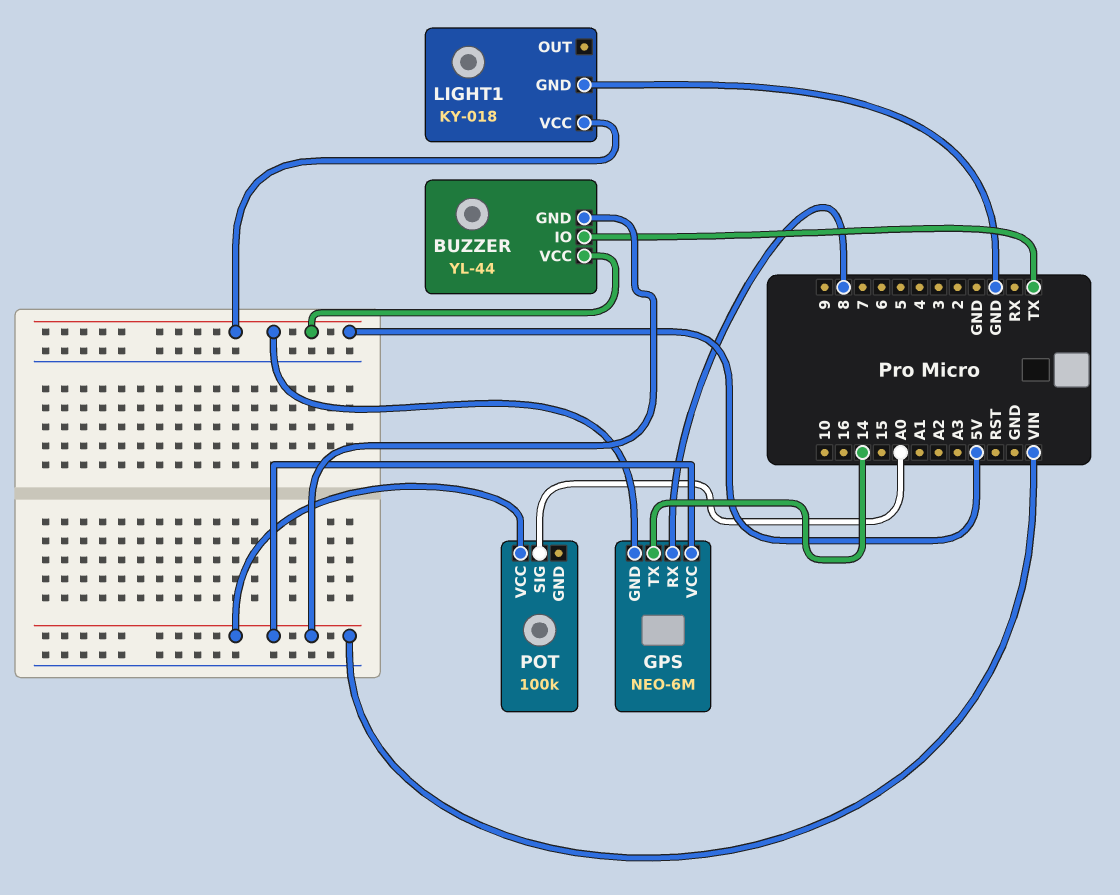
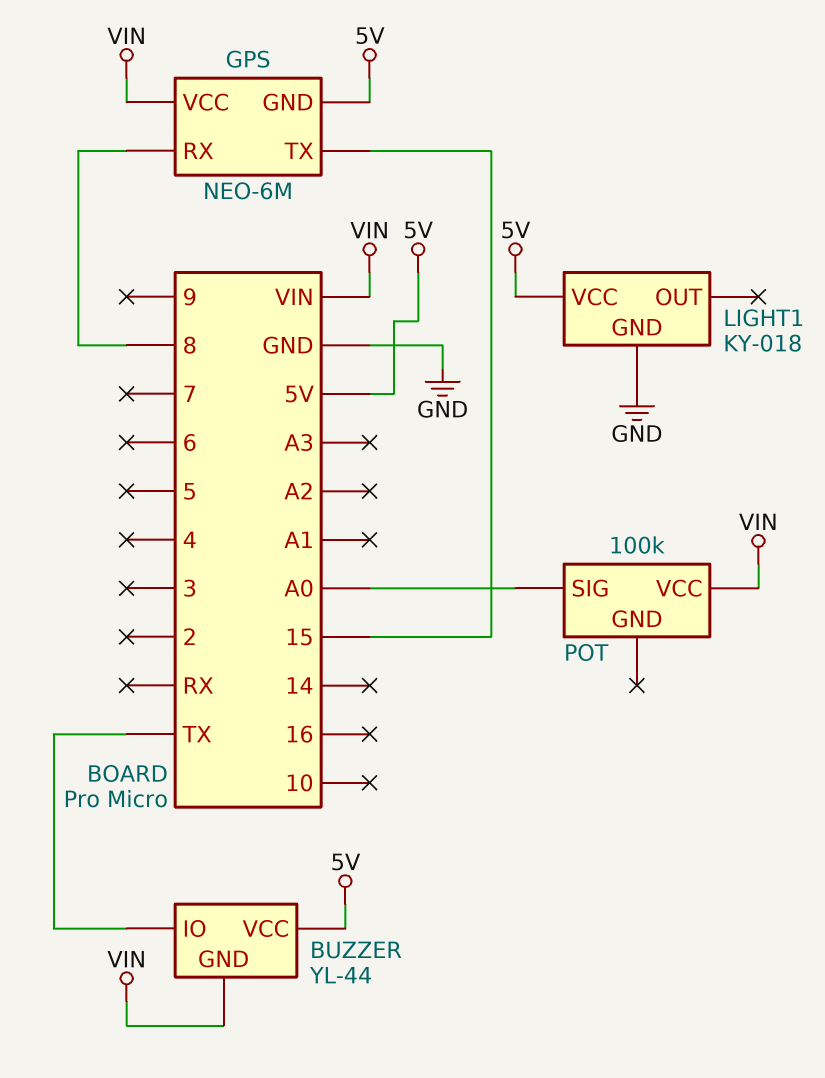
GPS pin TX: 14 -> 15

